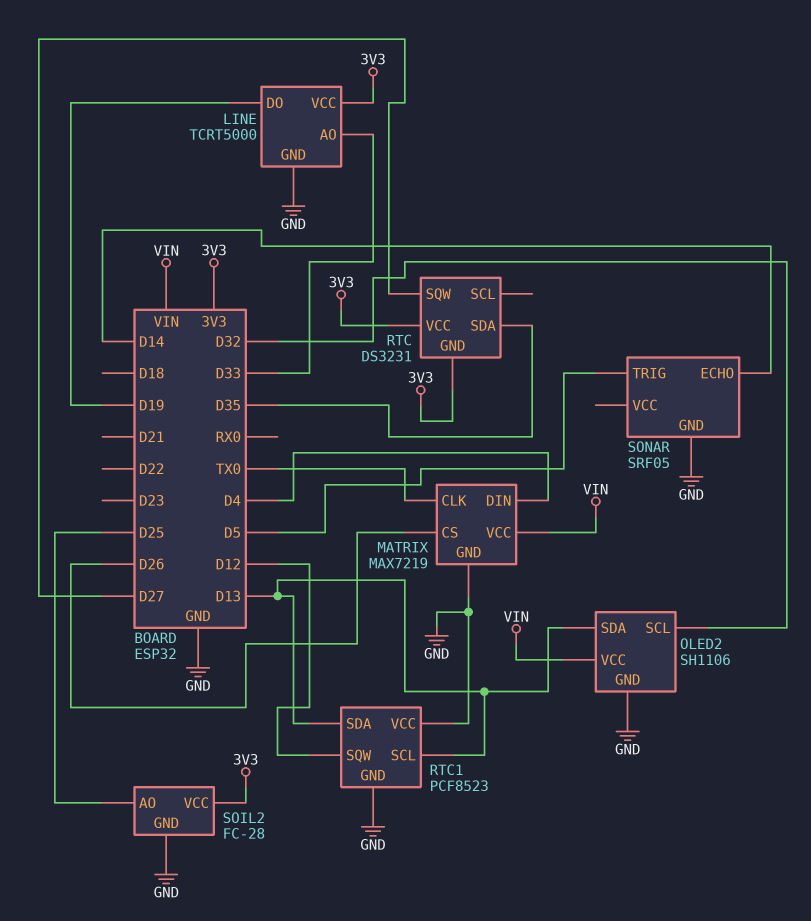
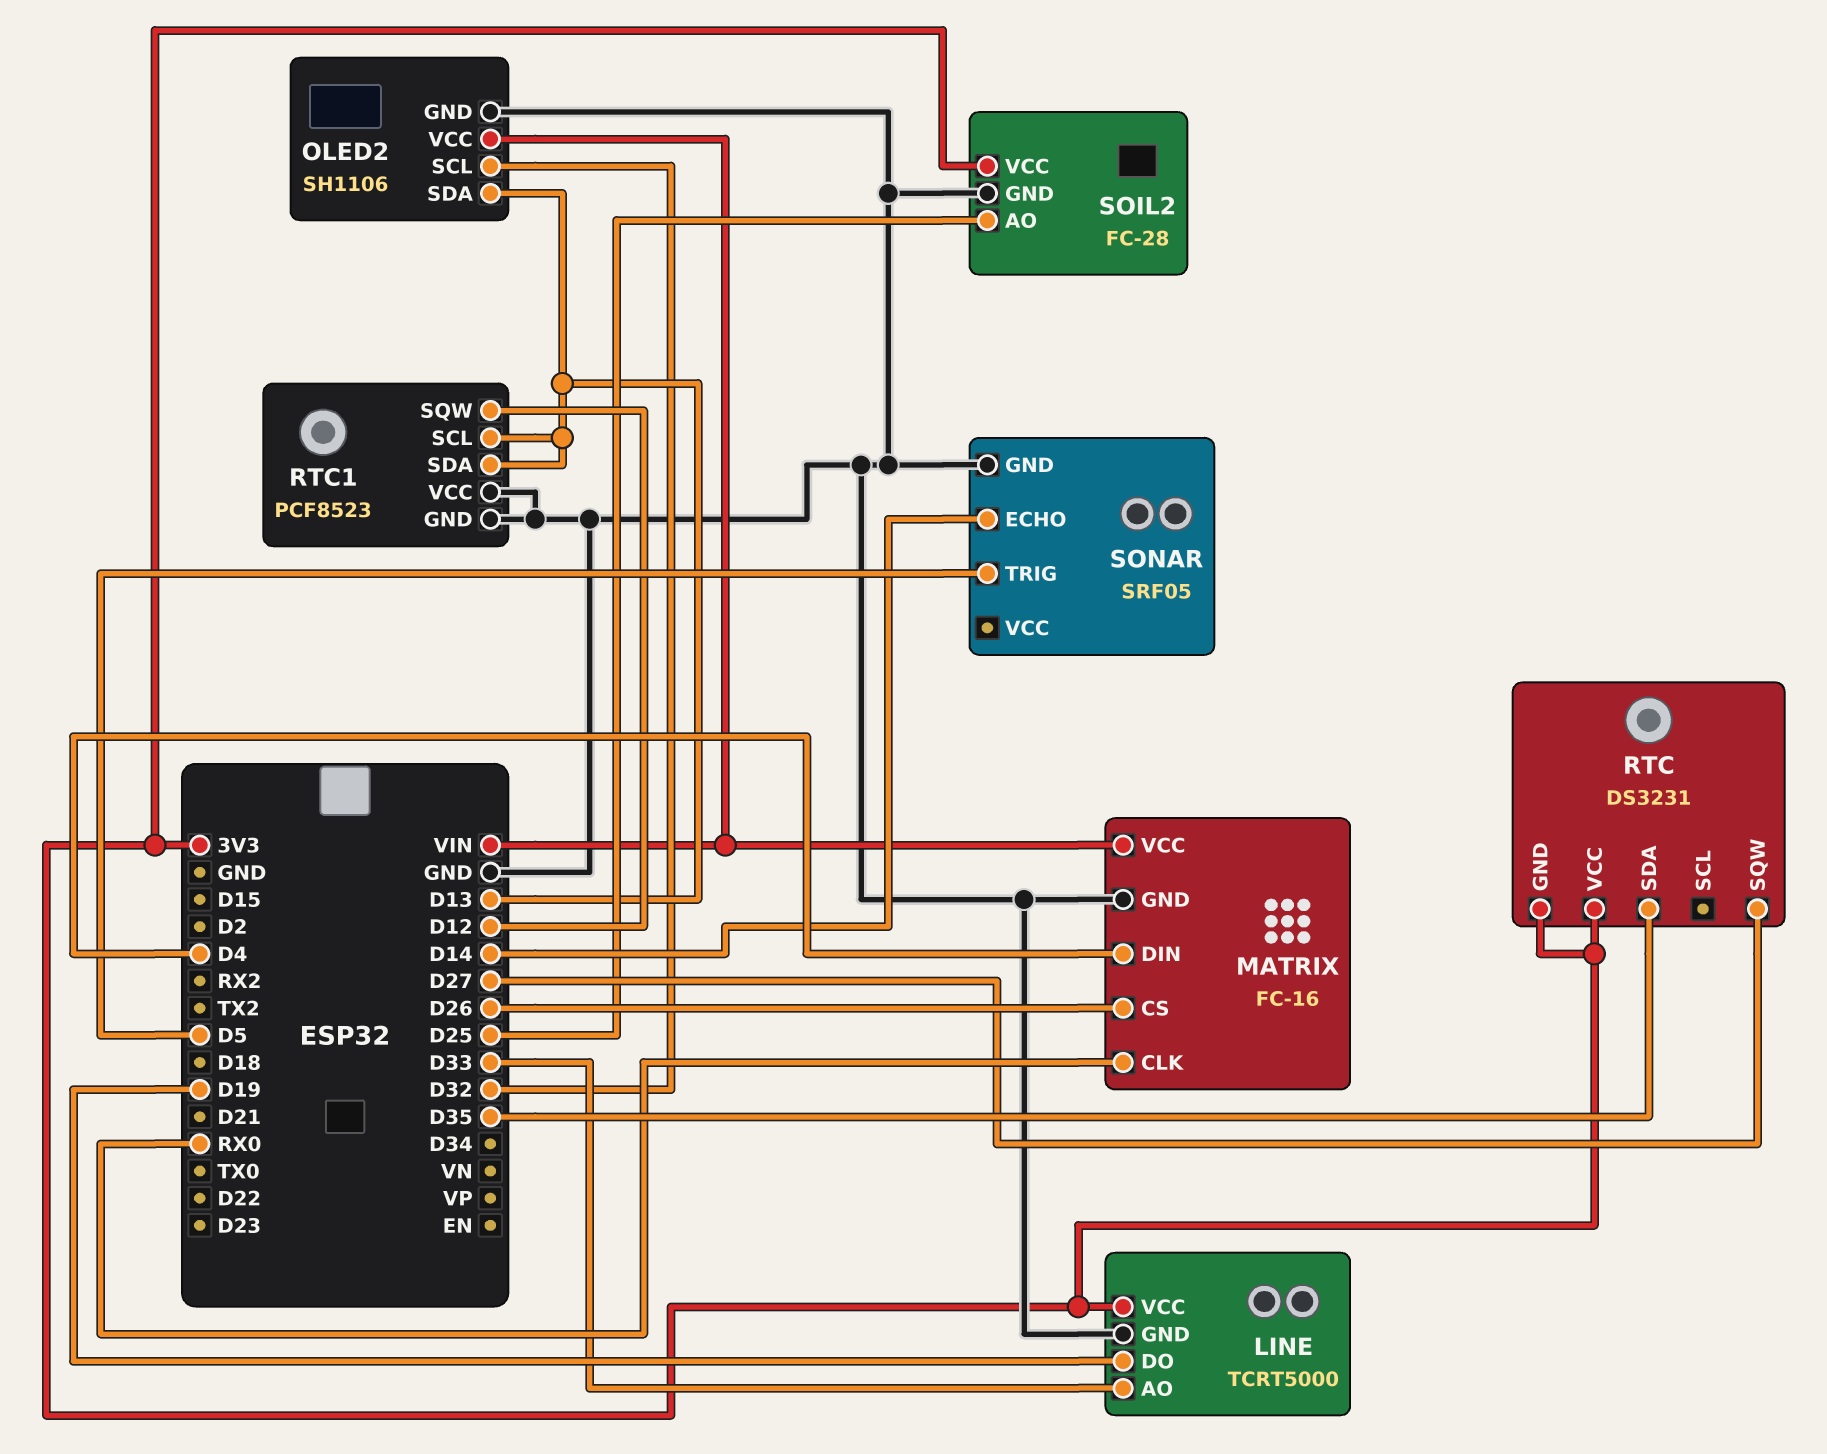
MATRIX: MAX7219 -> FC-16
MATRIX pin CLK: TX0 -> RX0

